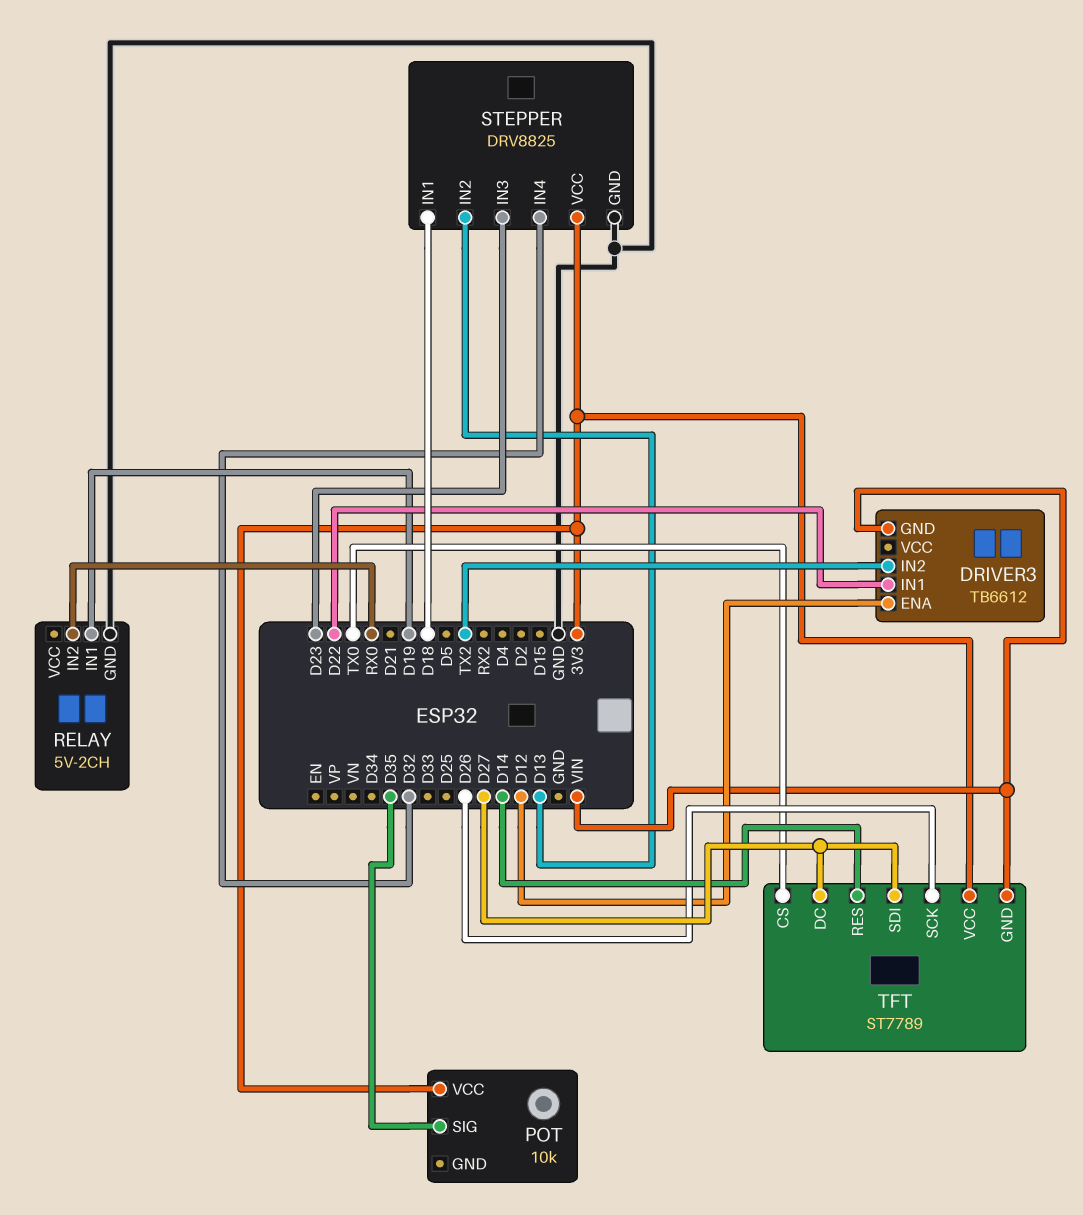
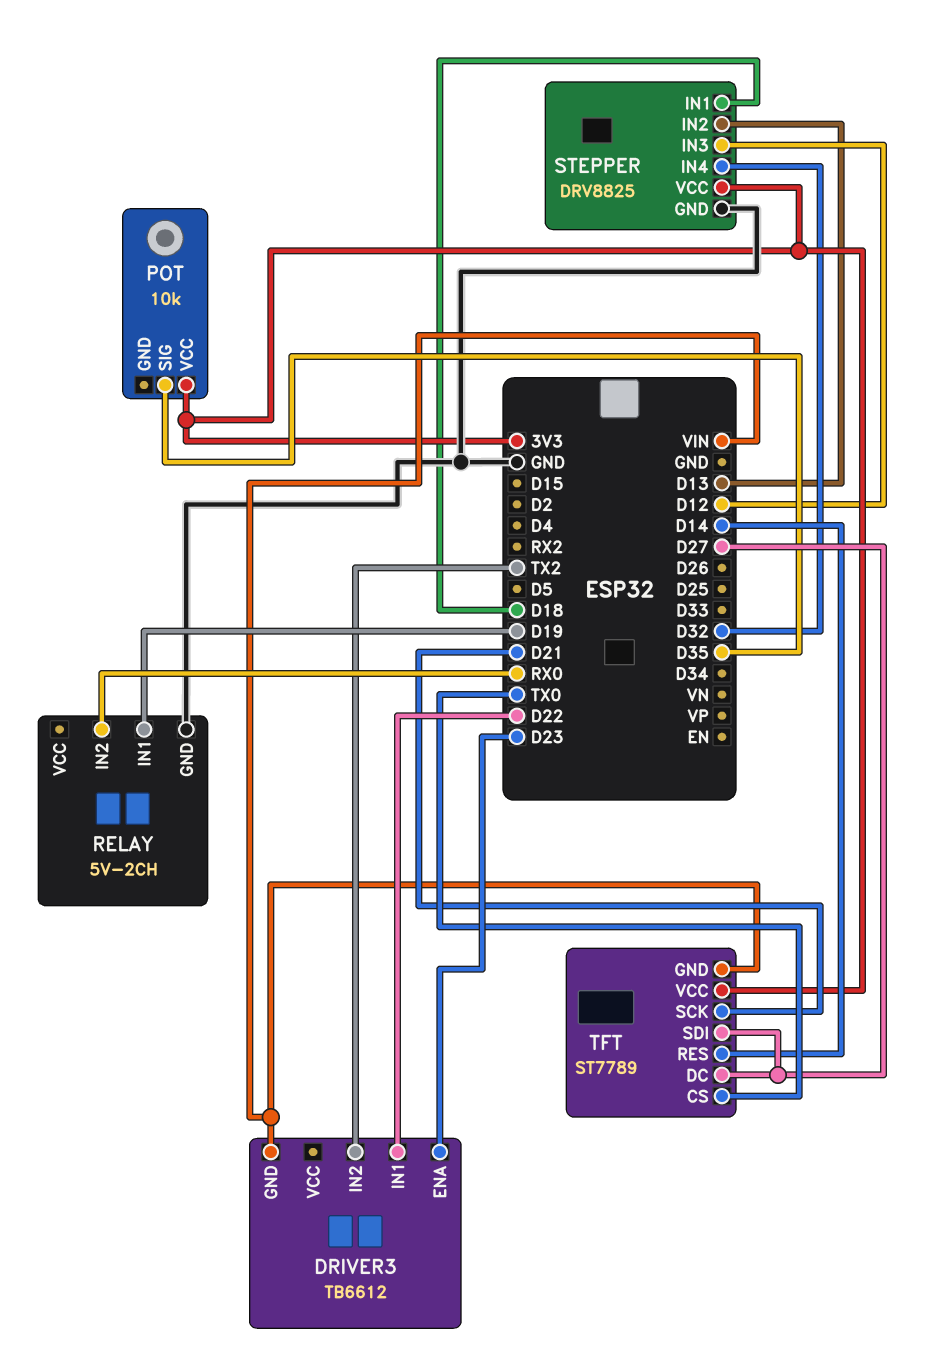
DRIVER3 pin ENA: D12 -> D23
STEPPER pin IN3: D23 -> D12
TFT pin SCK: D26 -> D21

